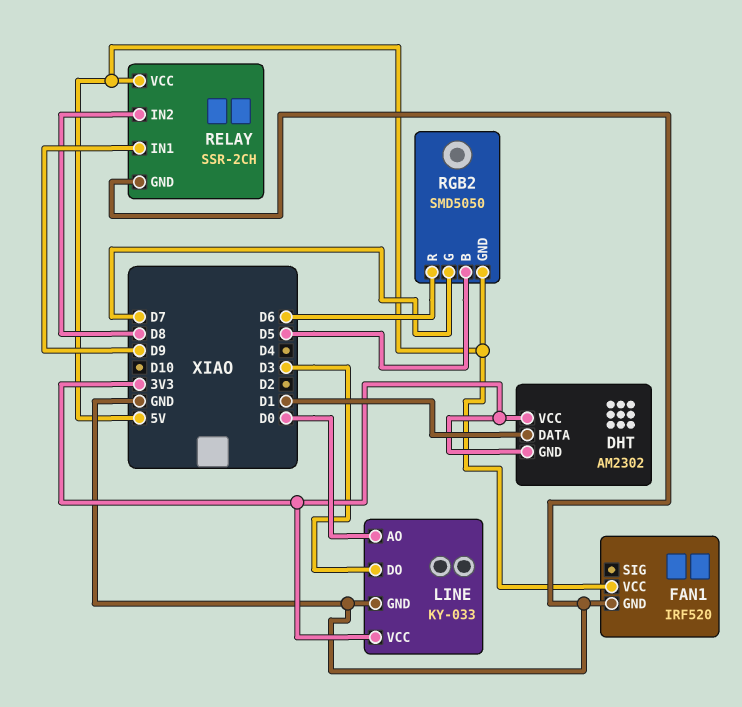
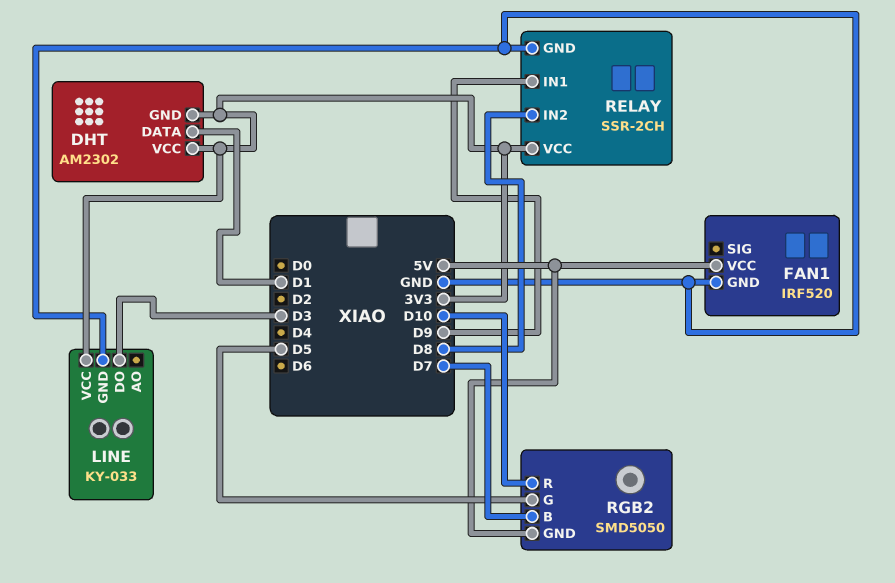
LINE pin AO: D0 -> none
RELAY pin VCC: 5V -> 3V3
RGB2 pin B: D5 -> D7
RGB2 pin G: D7 -> D5
RGB2 pin R: D6 -> D10

